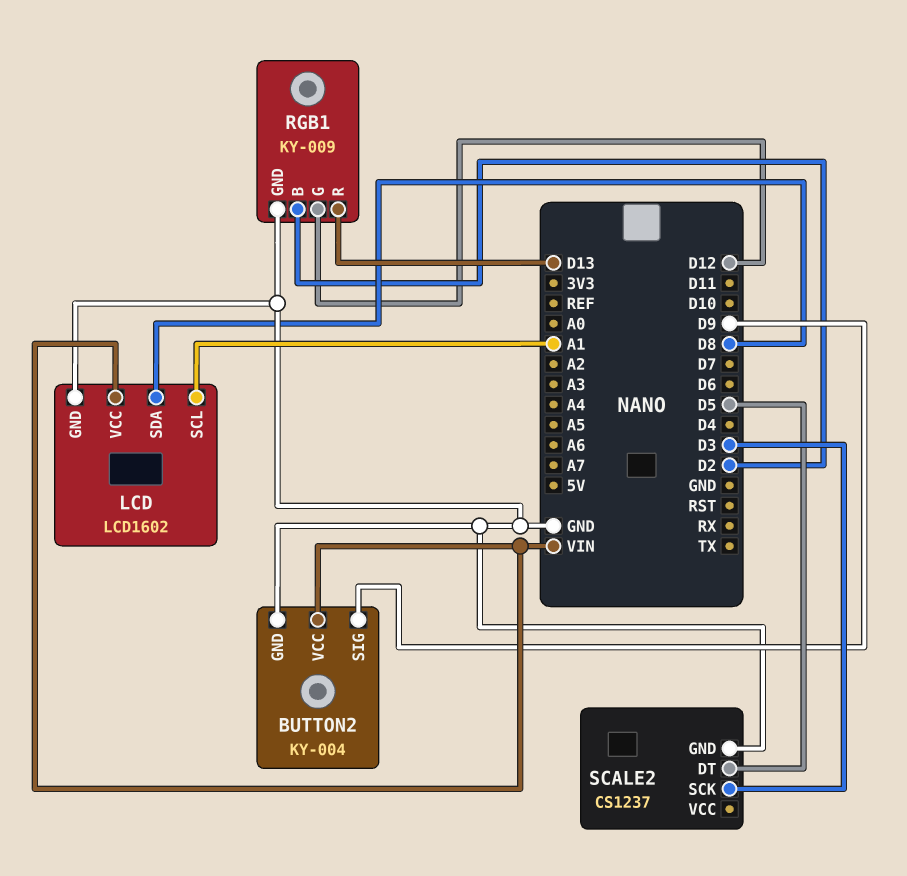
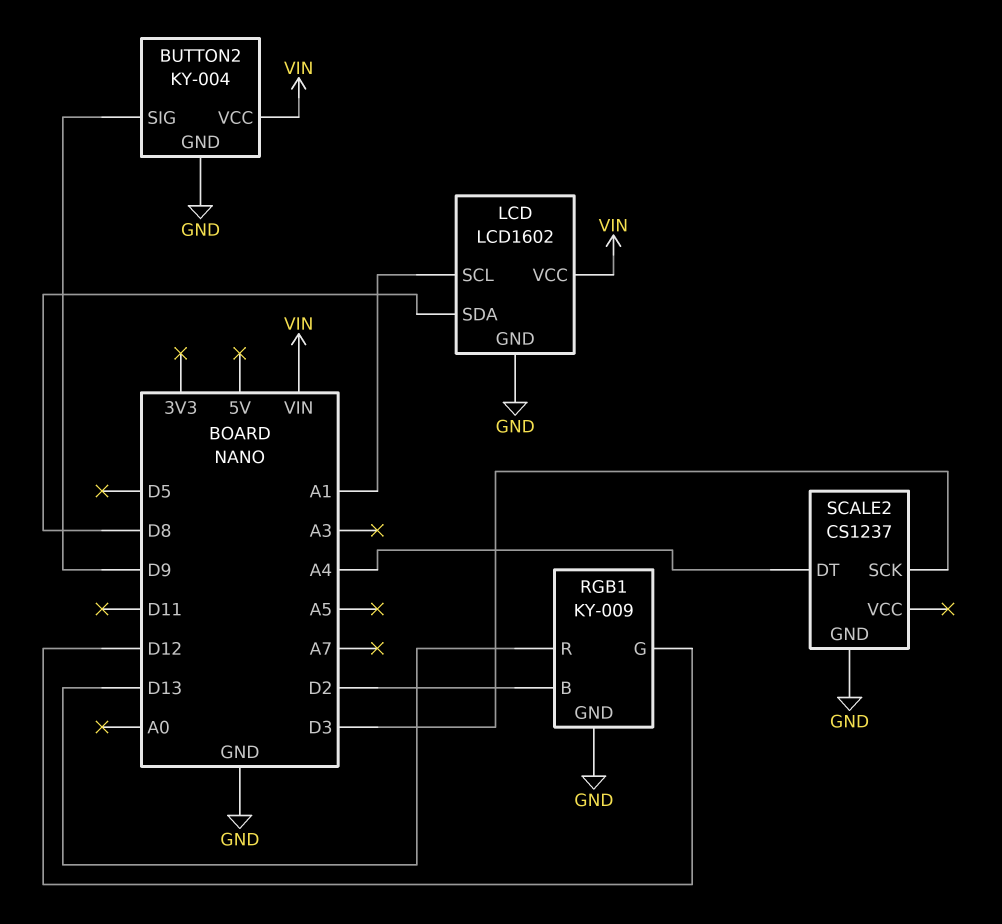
SCALE2 pin DT: D5 -> A4

